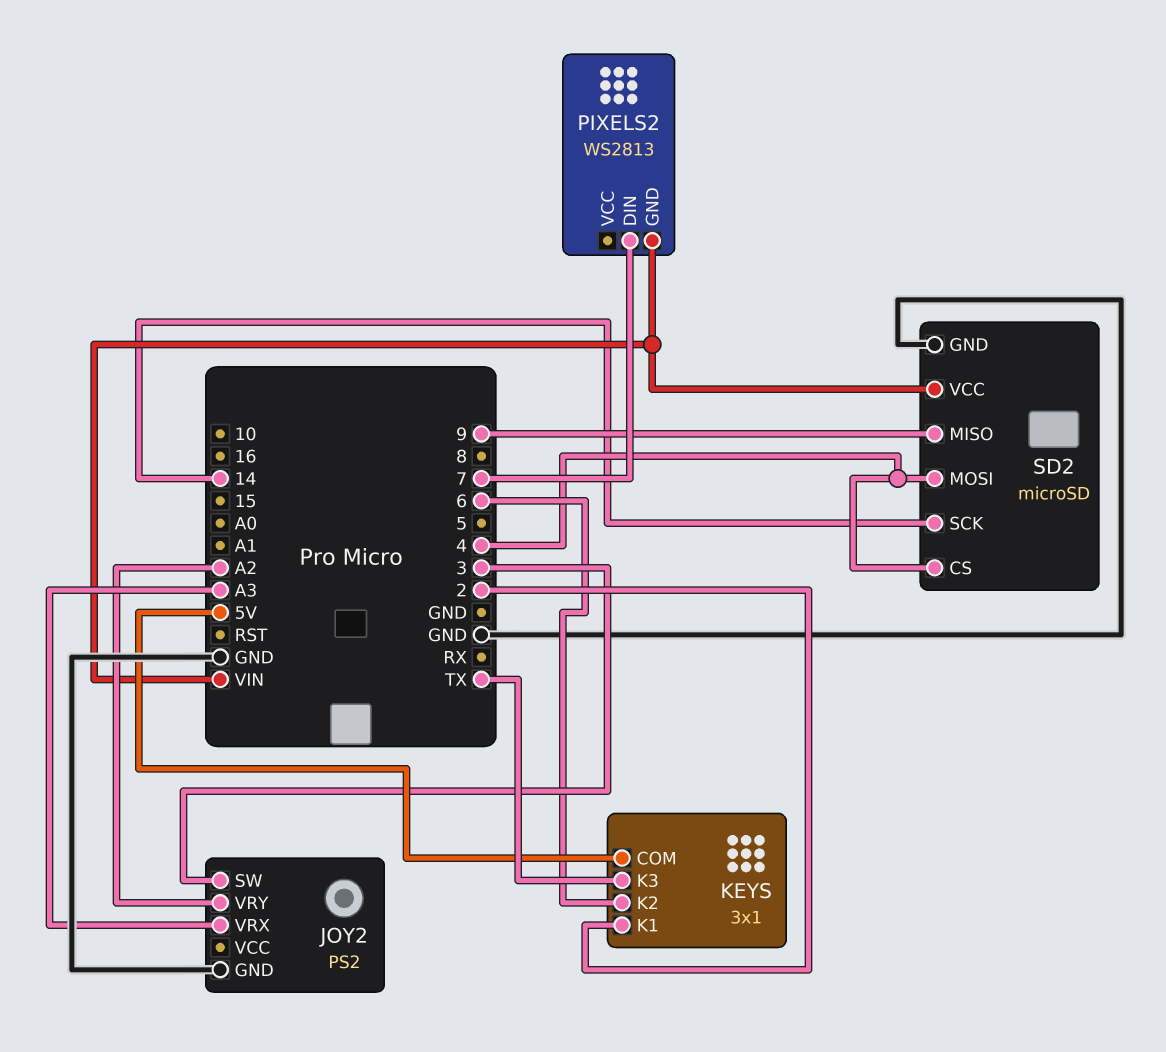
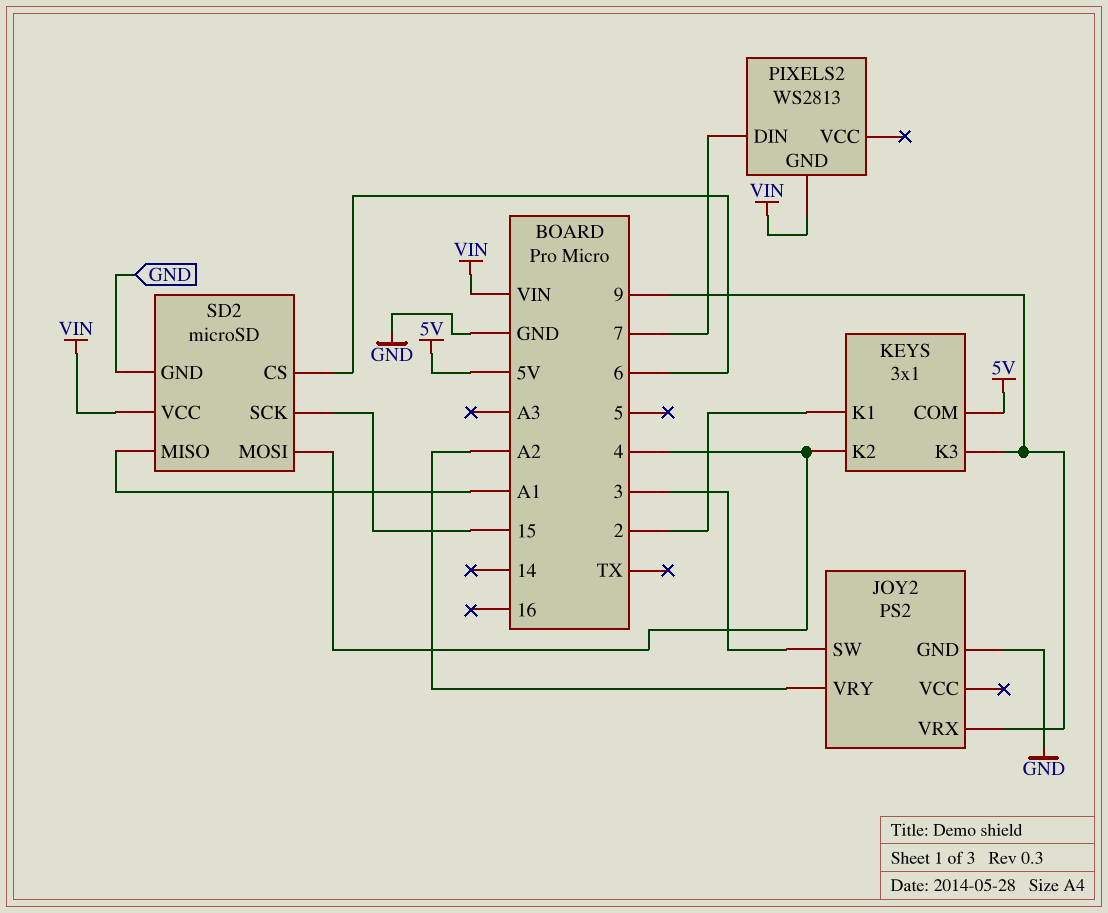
JOY2 pin VRX: A3 -> 9
KEYS pin K2: 6 -> 4
KEYS pin K3: TX -> 9
SD2 pin CS: 4 -> 6
SD2 pin MISO: 9 -> A1
SD2 pin SCK: 14 -> 15

